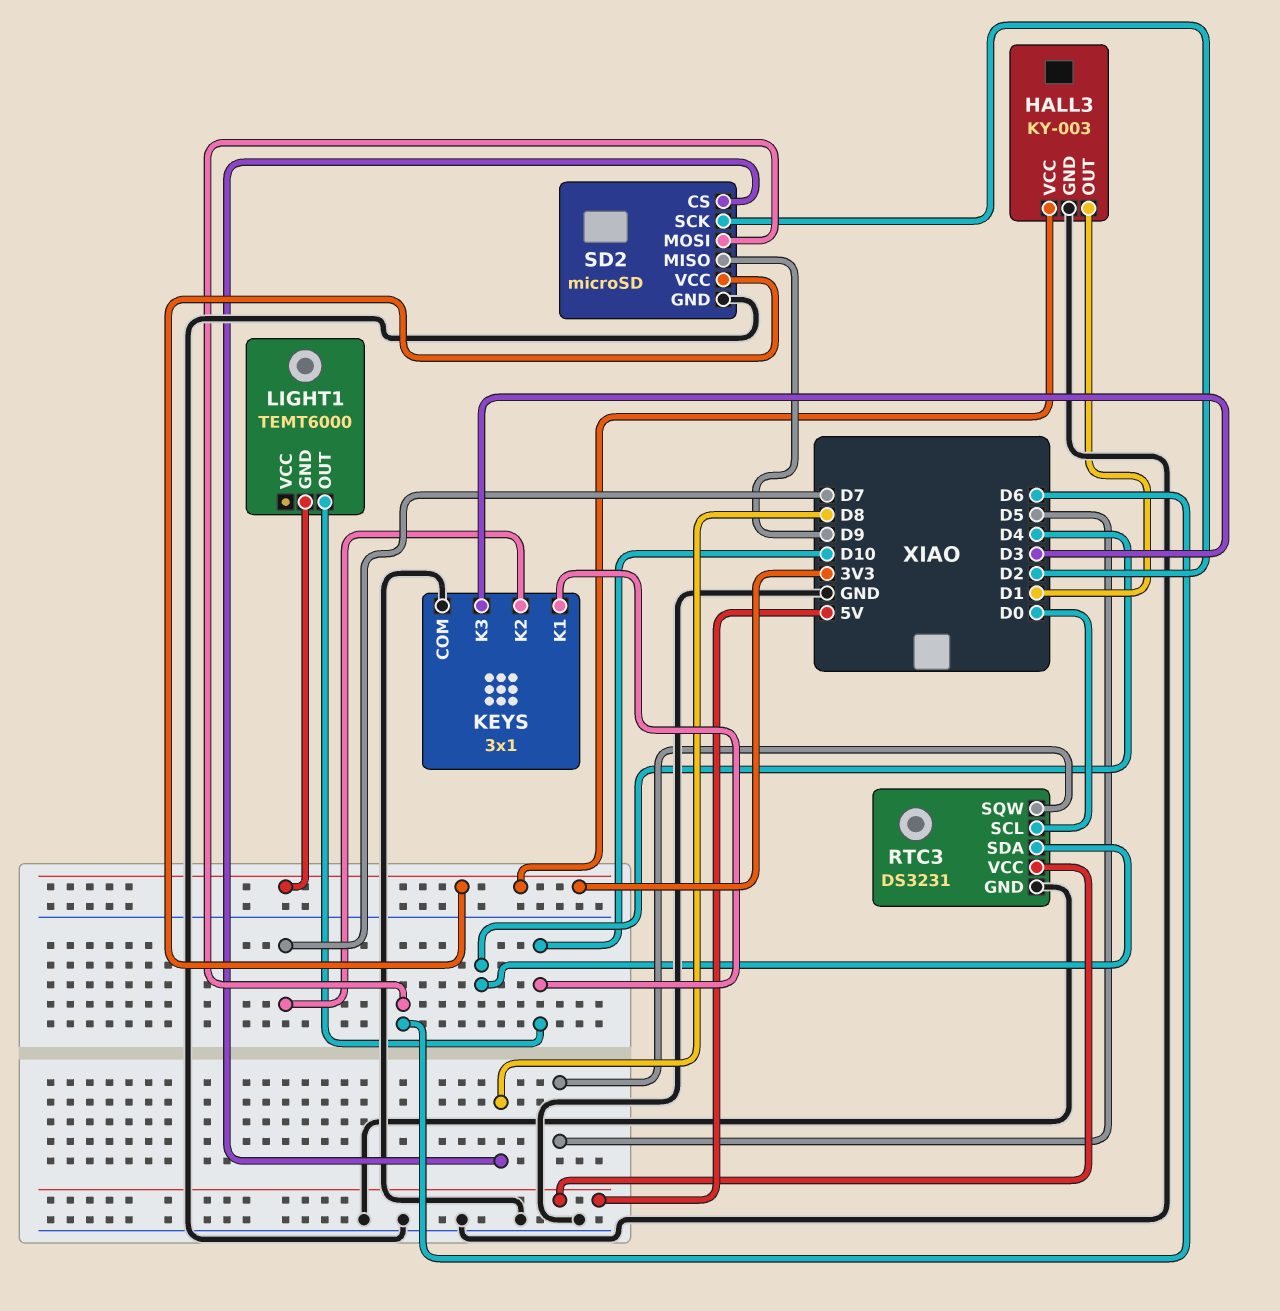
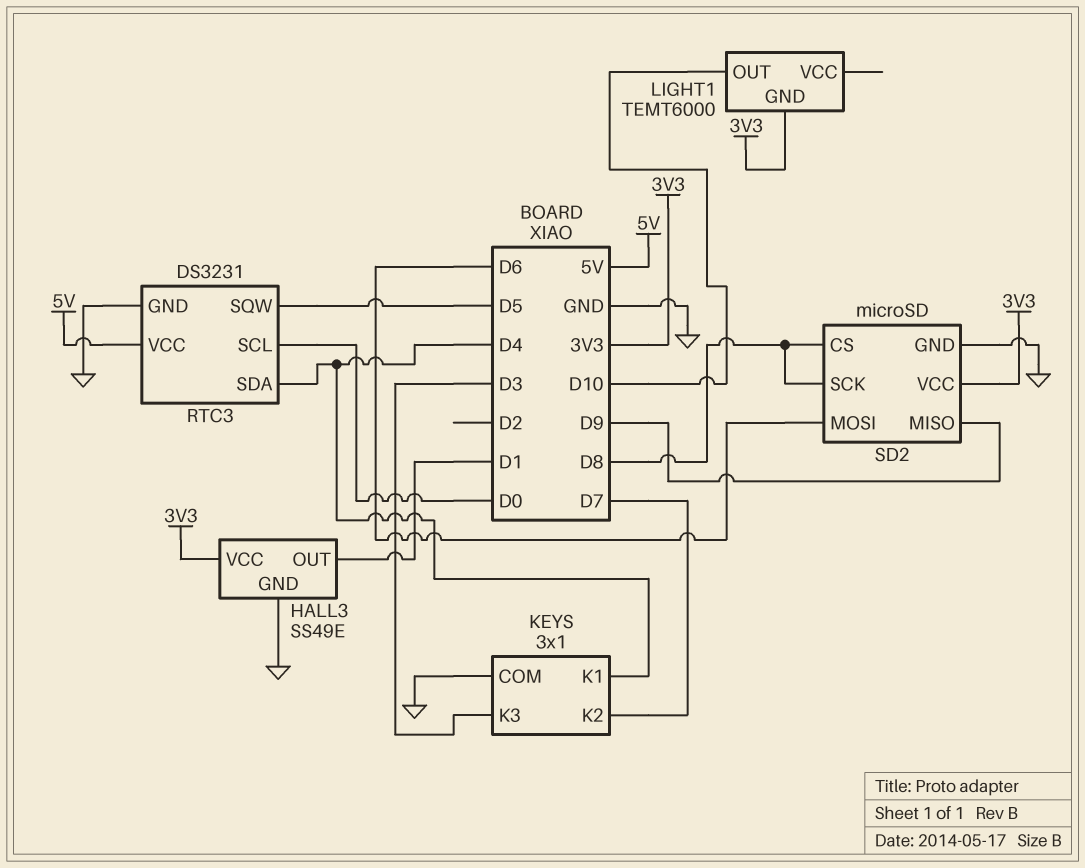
HALL3: KY-003 -> SS49E
KEYS pin K1: D10 -> D4
SD2 pin SCK: D2 -> D8

